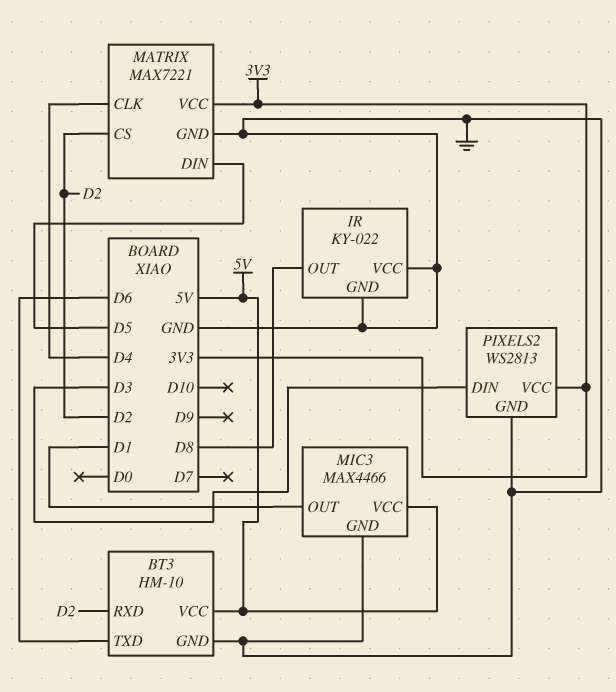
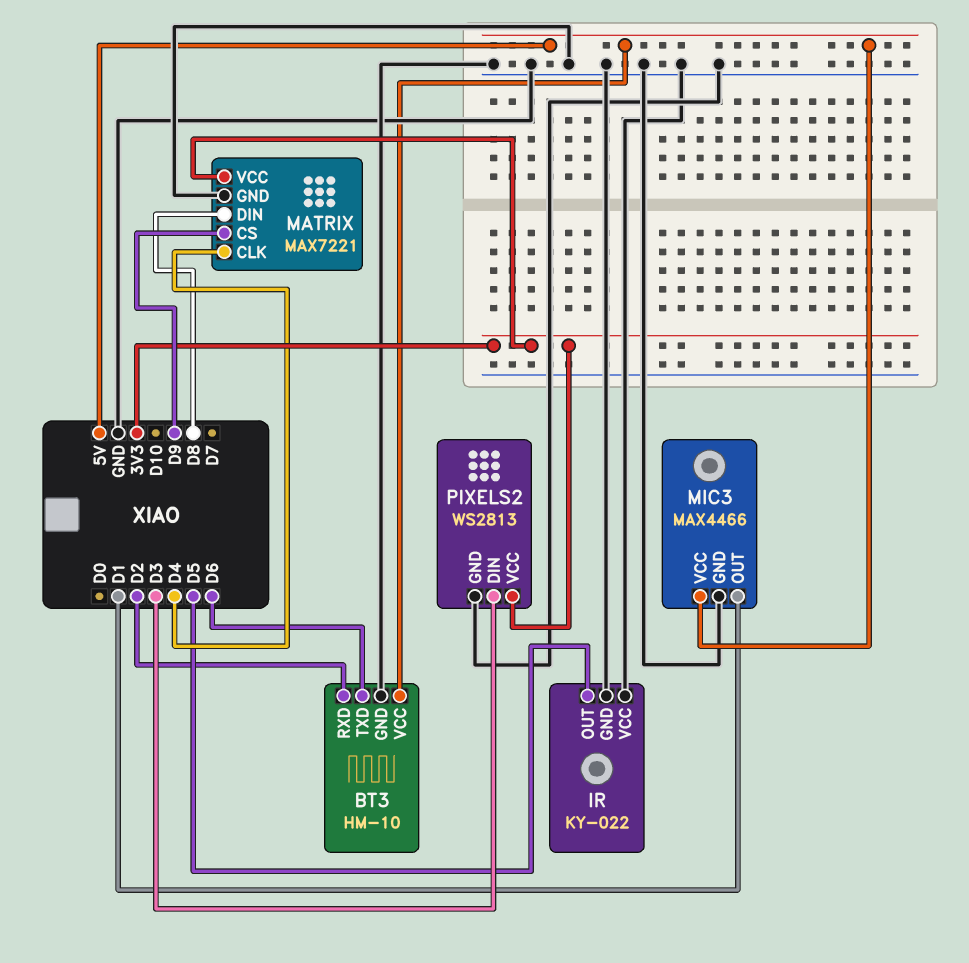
IR pin OUT: D8 -> D5
MATRIX pin CS: D2 -> D9
MATRIX pin DIN: D5 -> D8

